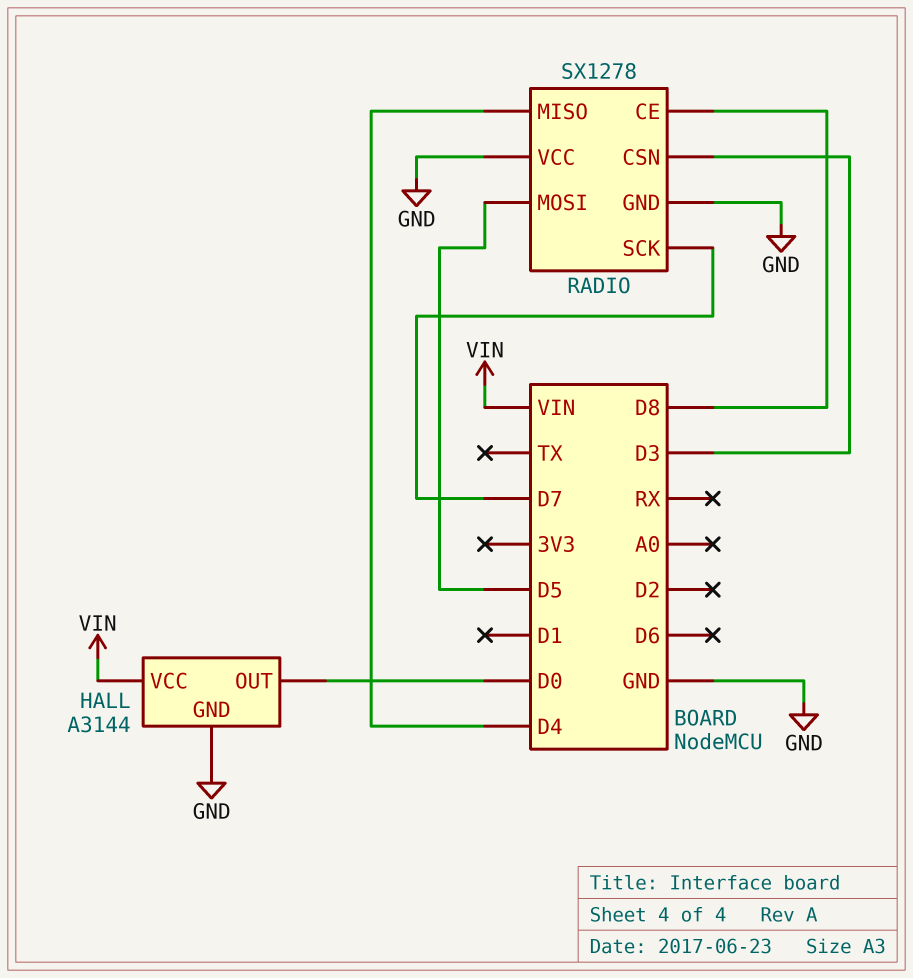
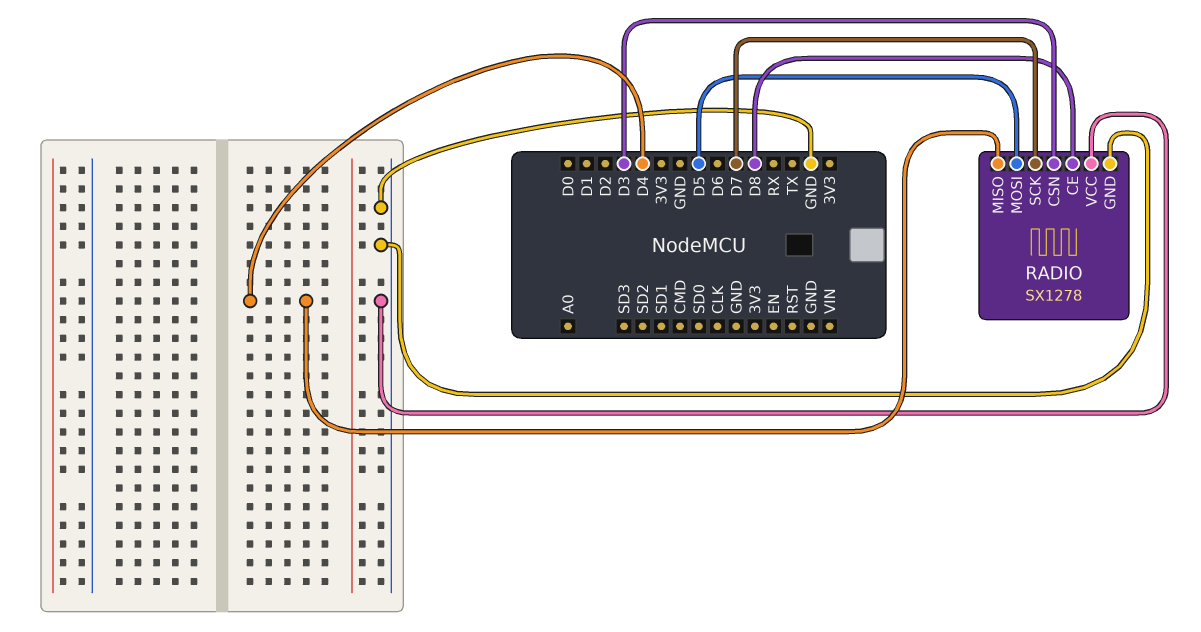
HALL: A3144 -> none
HALL pin GND: GND -> none
HALL pin OUT: D0 -> none
HALL pin VCC: VIN -> none

